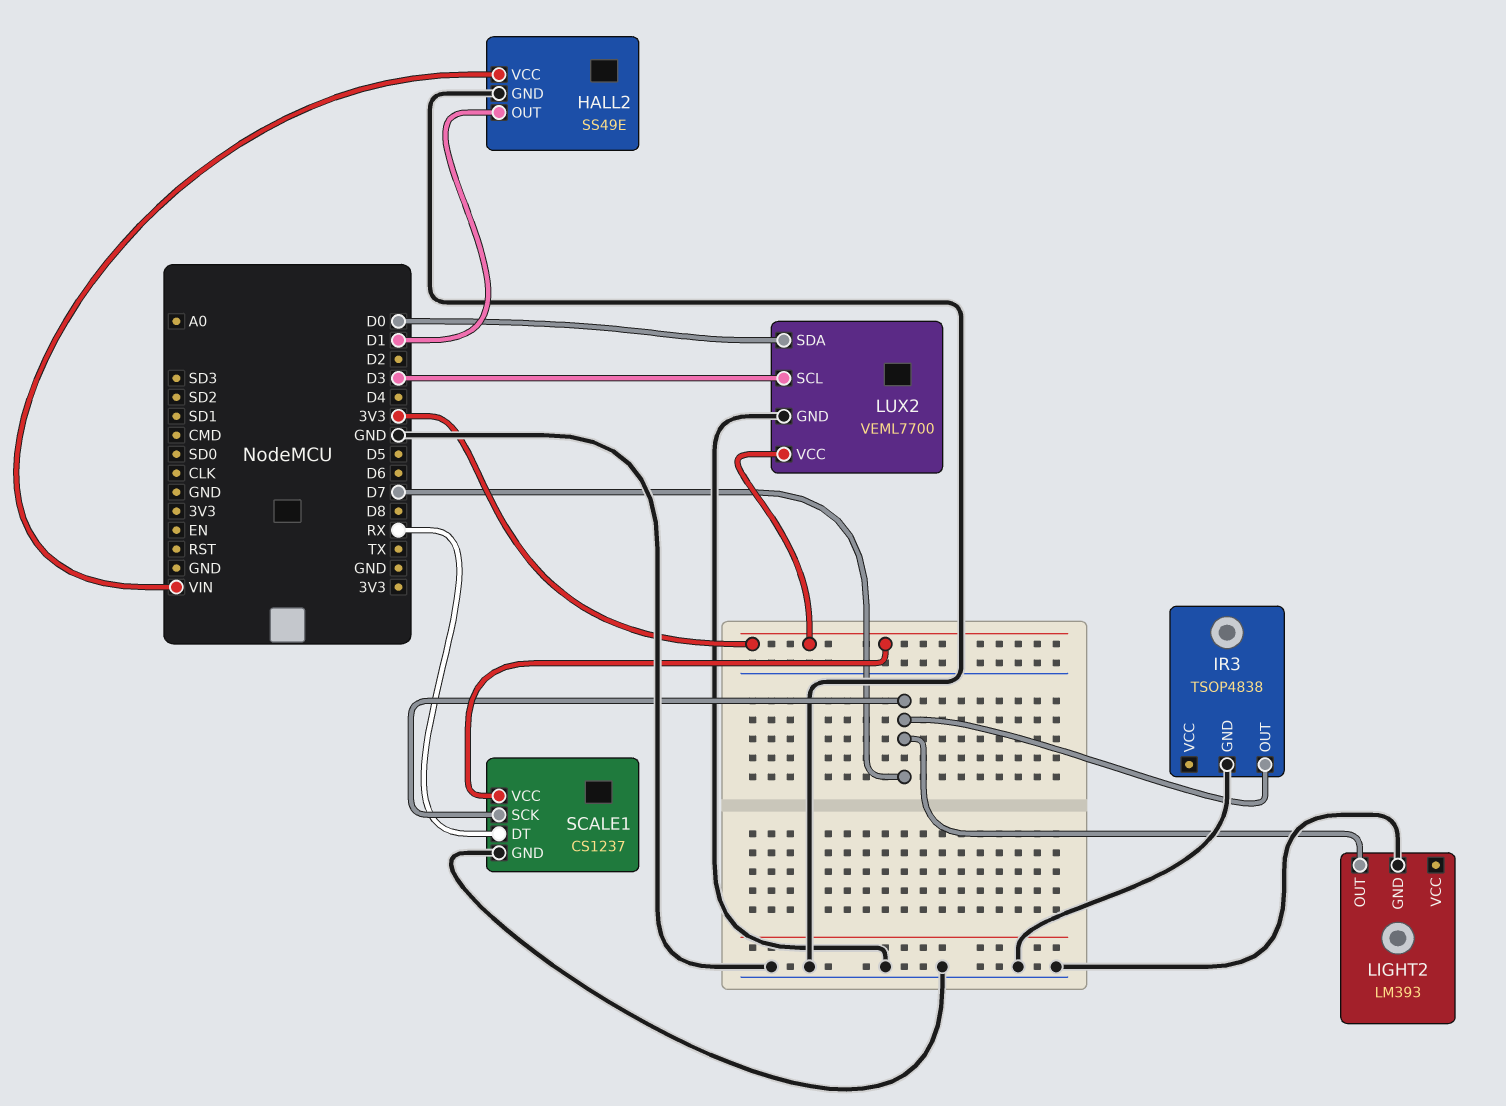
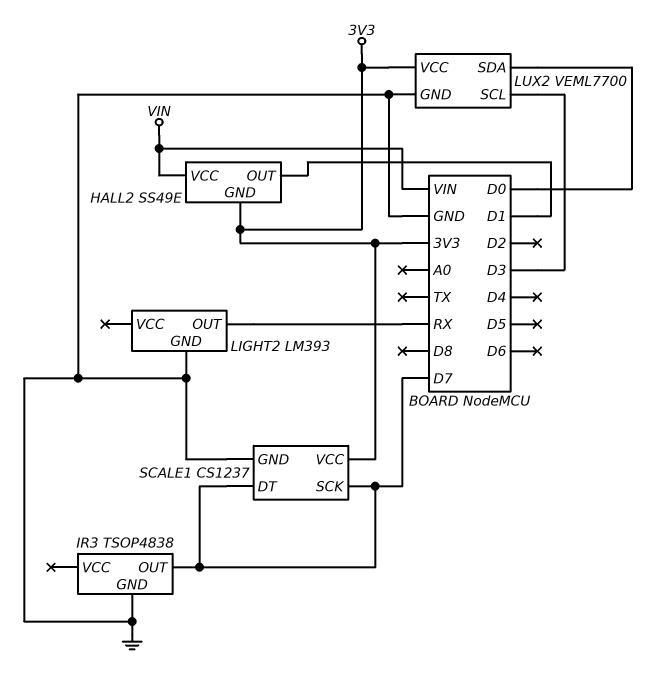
HALL2 pin GND: GND -> 3V3
LIGHT2 pin OUT: D7 -> RX
SCALE1 pin DT: RX -> D7

